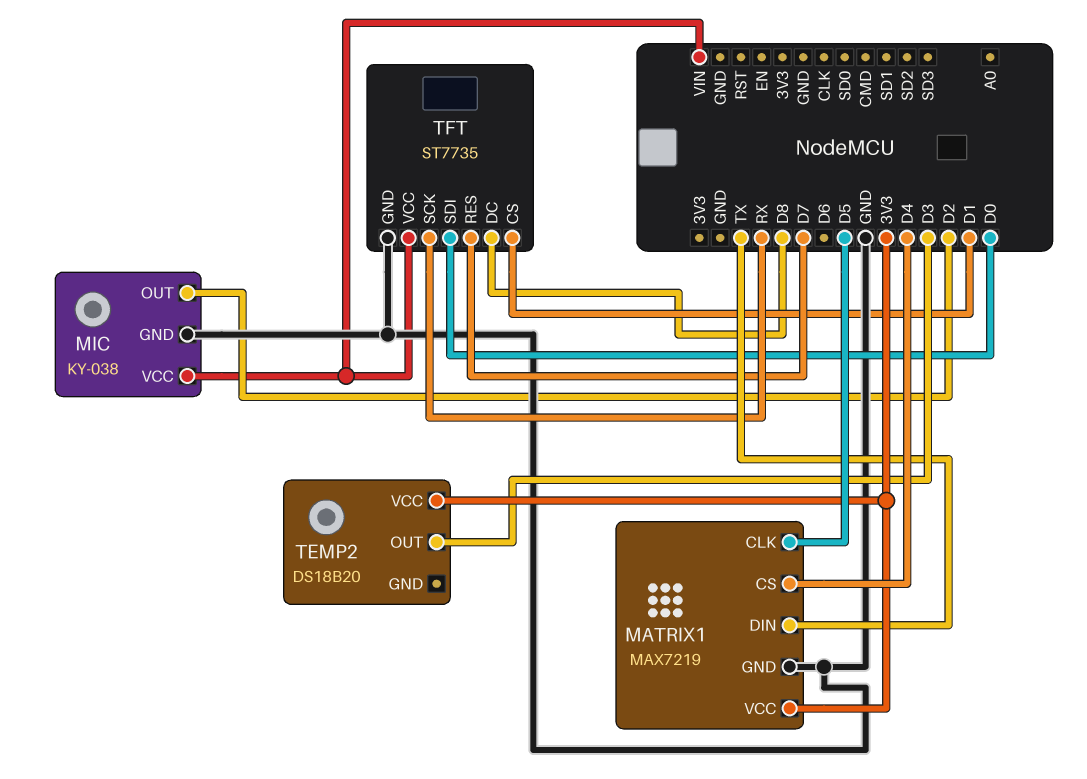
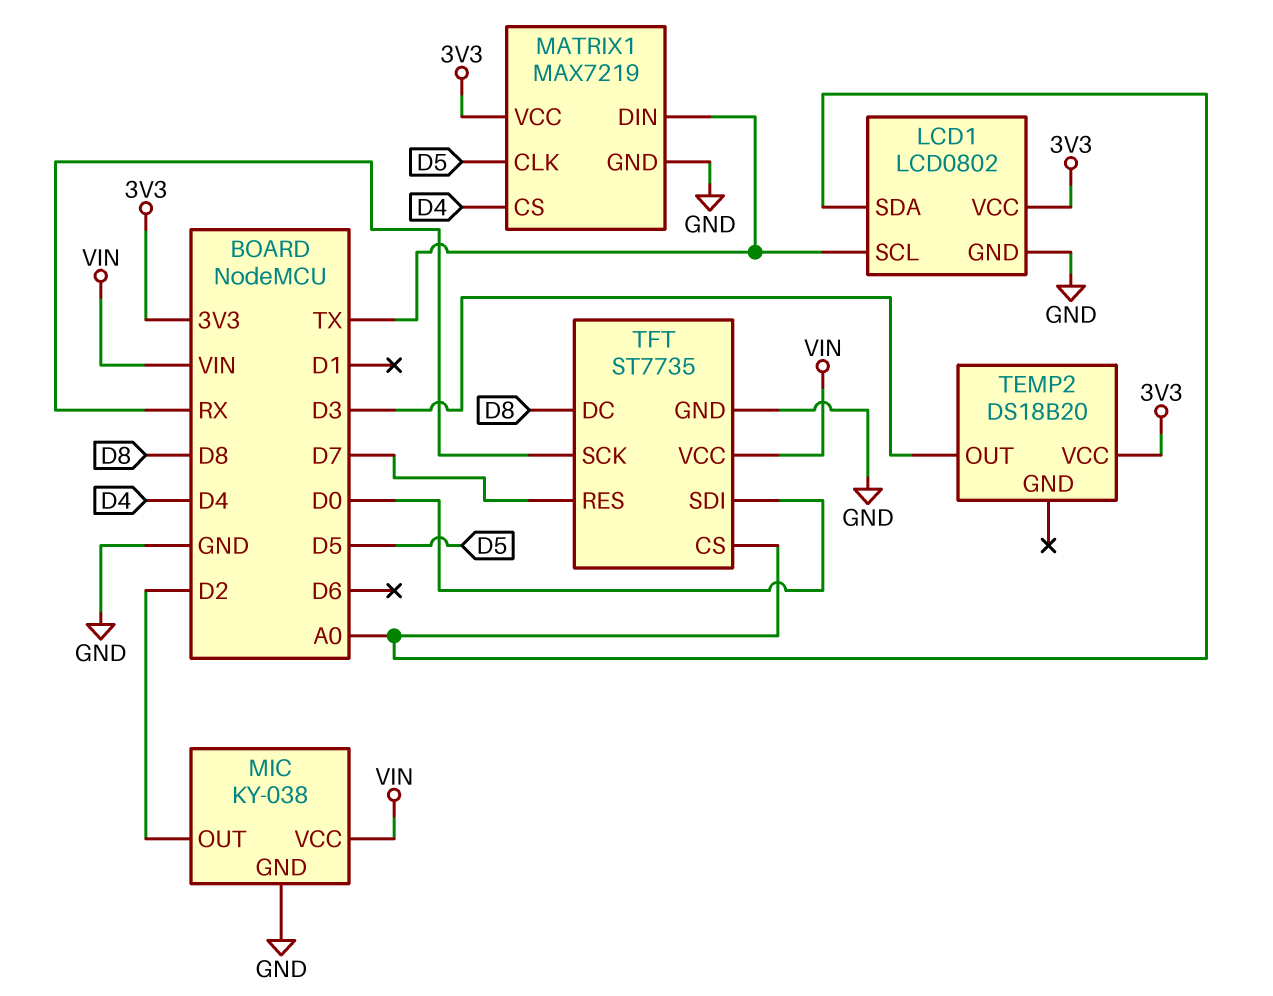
LCD1: none -> LCD0802
LCD1 pin GND: none -> GND
LCD1 pin SCL: none -> TX
LCD1 pin SDA: none -> A0
LCD1 pin VCC: none -> 3V3
TFT pin CS: D1 -> A0

